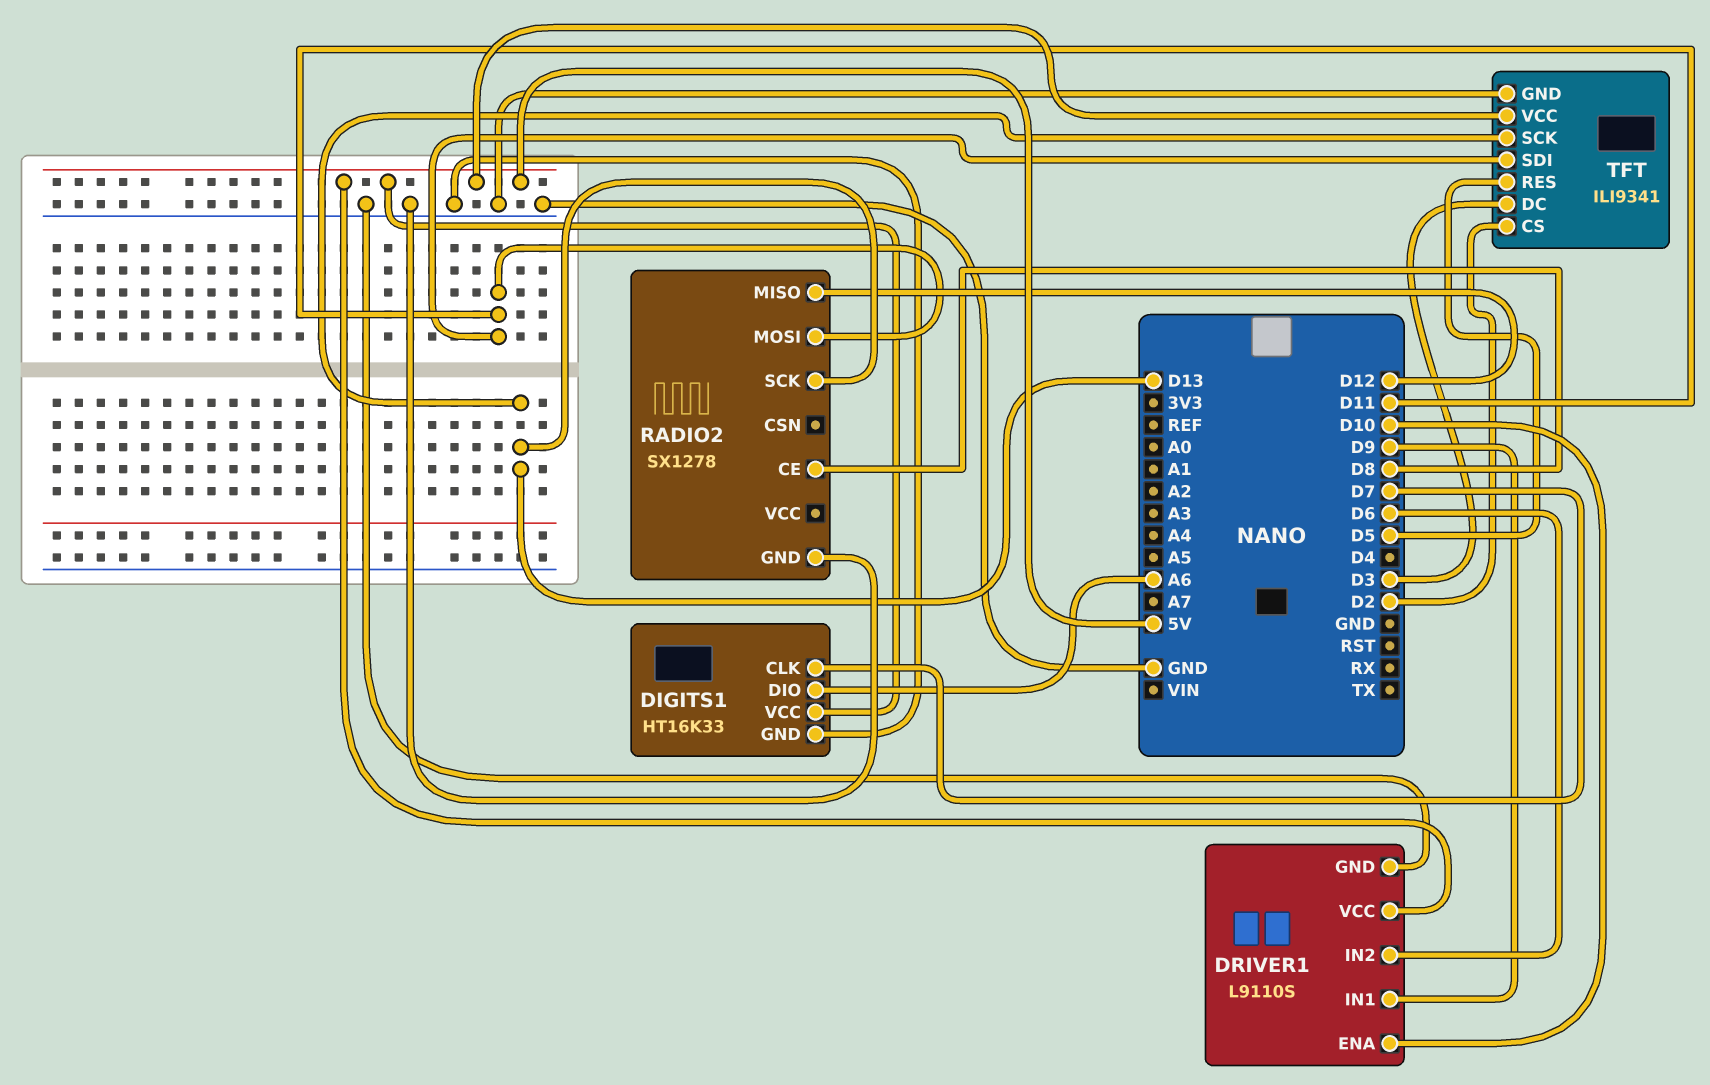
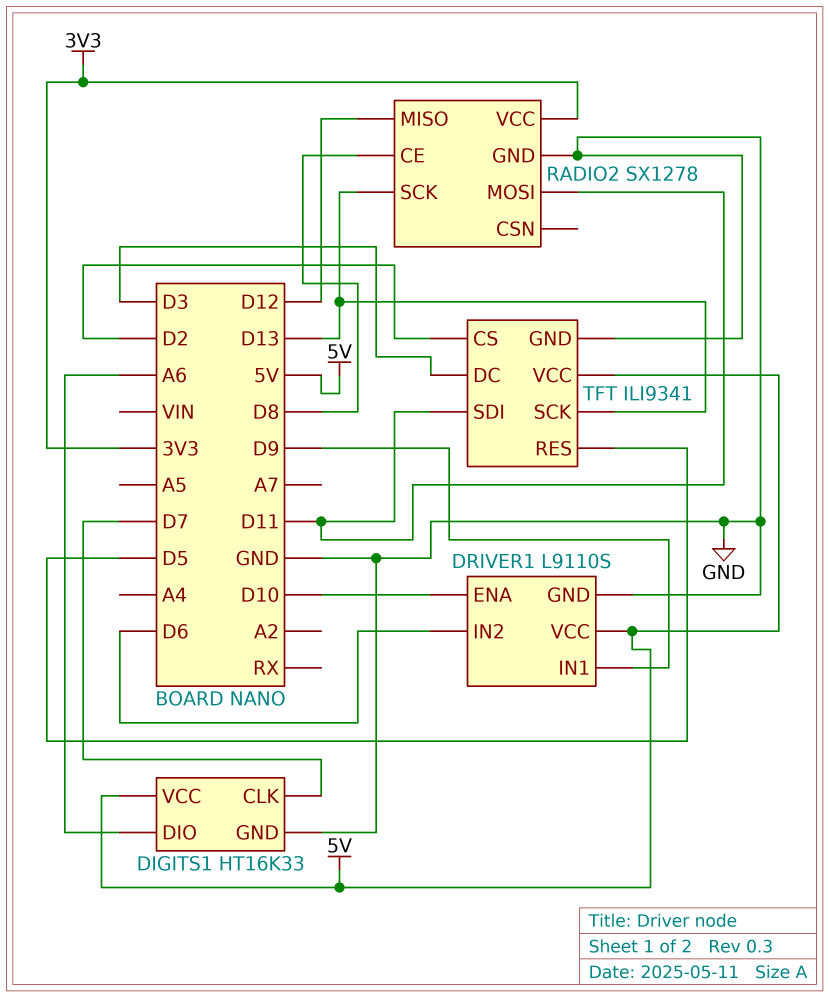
RADIO2 pin VCC: none -> 3V3

